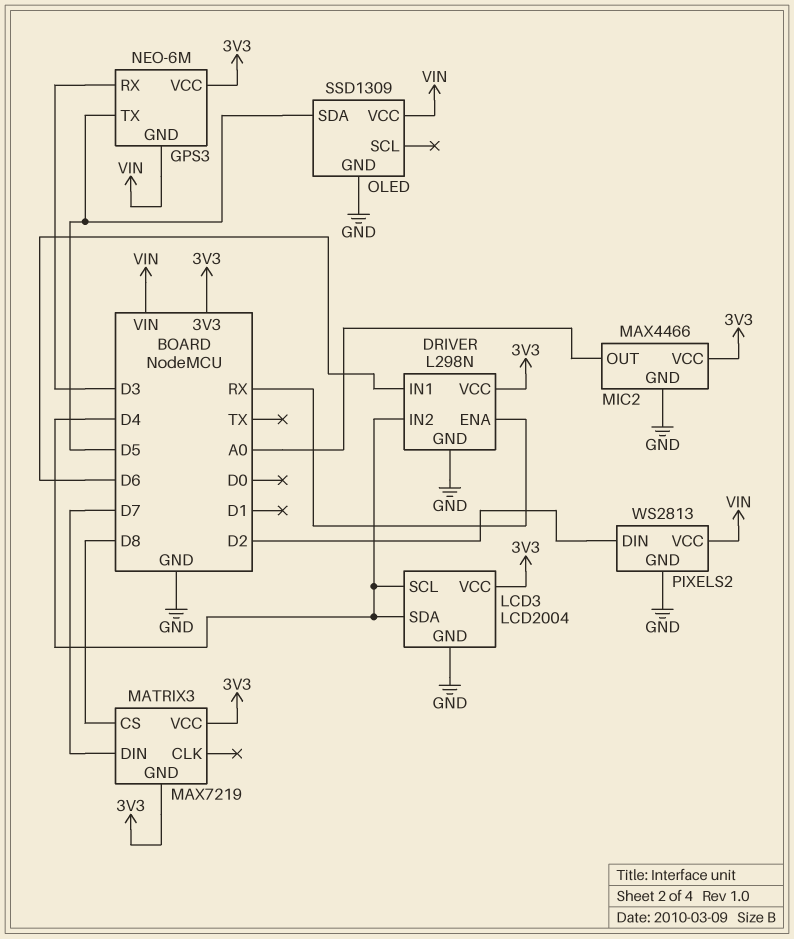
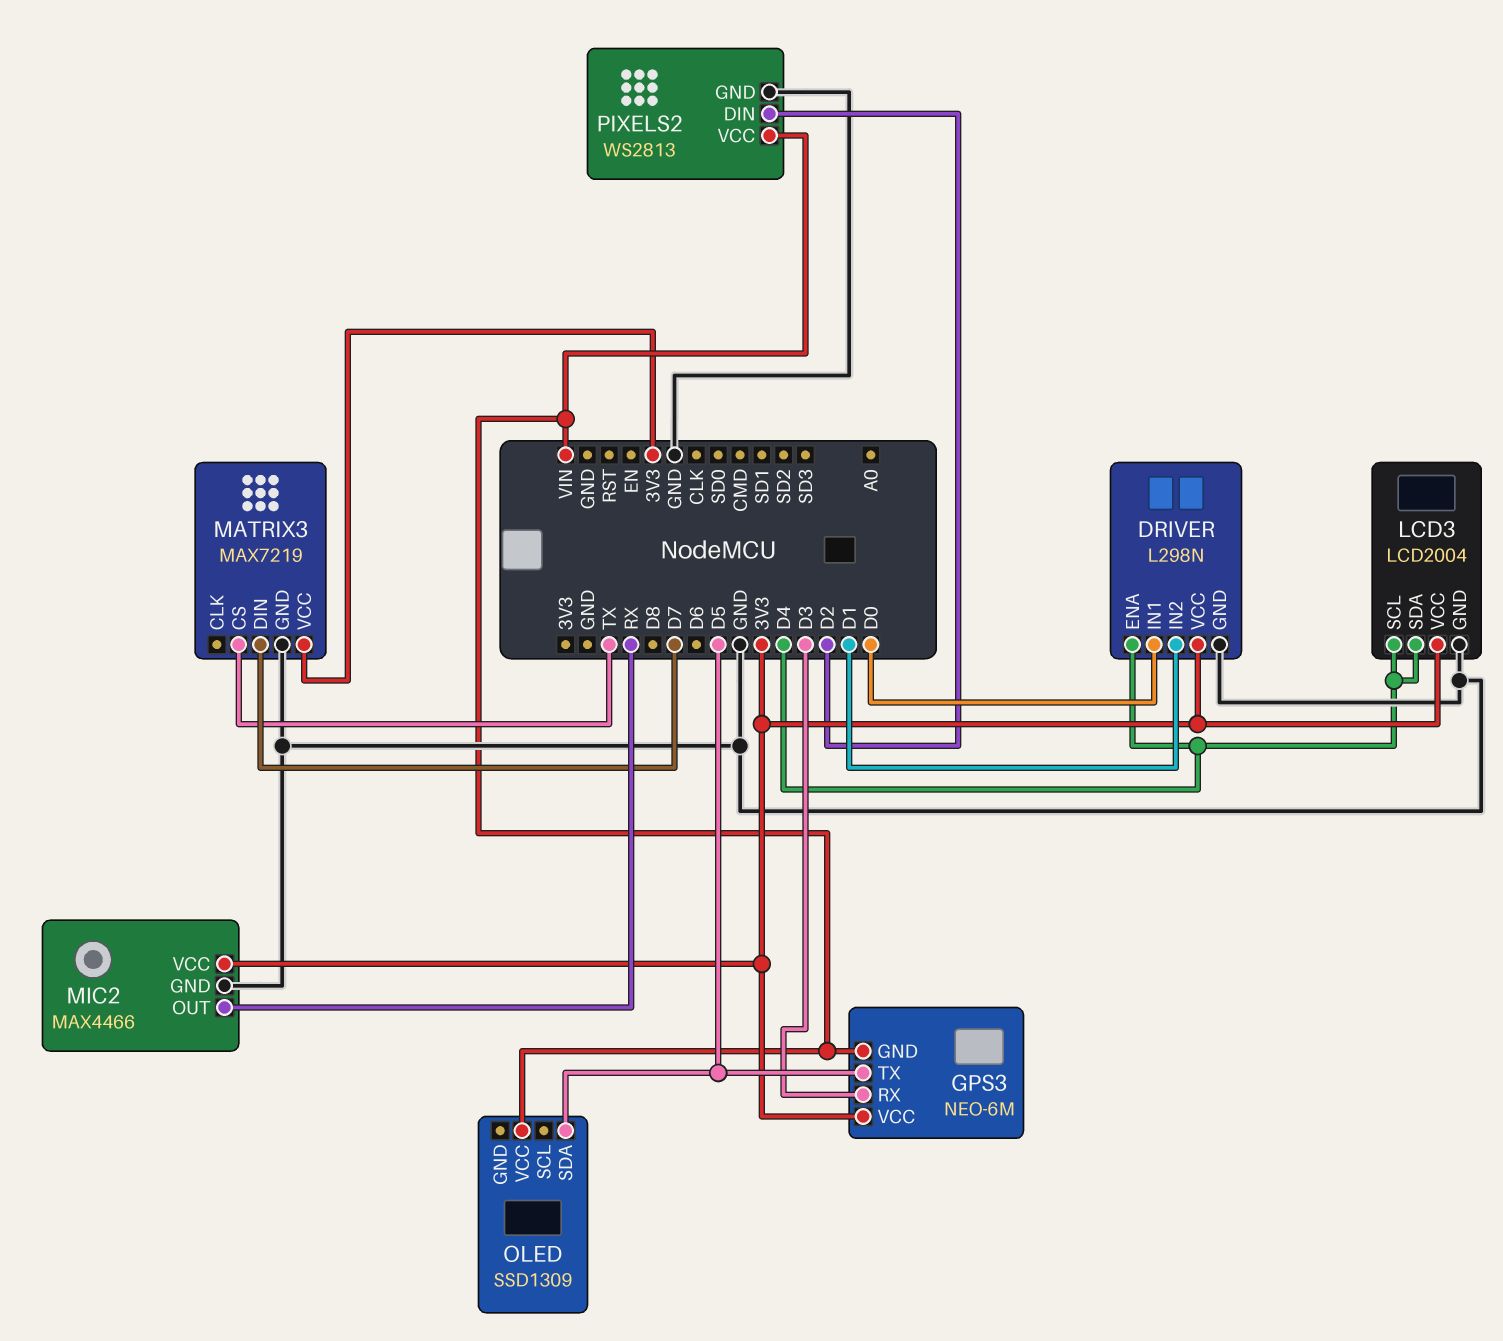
DRIVER pin ENA: RX -> D4
DRIVER pin IN1: D6 -> D0
DRIVER pin IN2: D4 -> D1
MATRIX3 pin CS: D8 -> TX
MATRIX3 pin GND: 3V3 -> GND
MIC2 pin OUT: A0 -> RX
OLED pin GND: GND -> none

